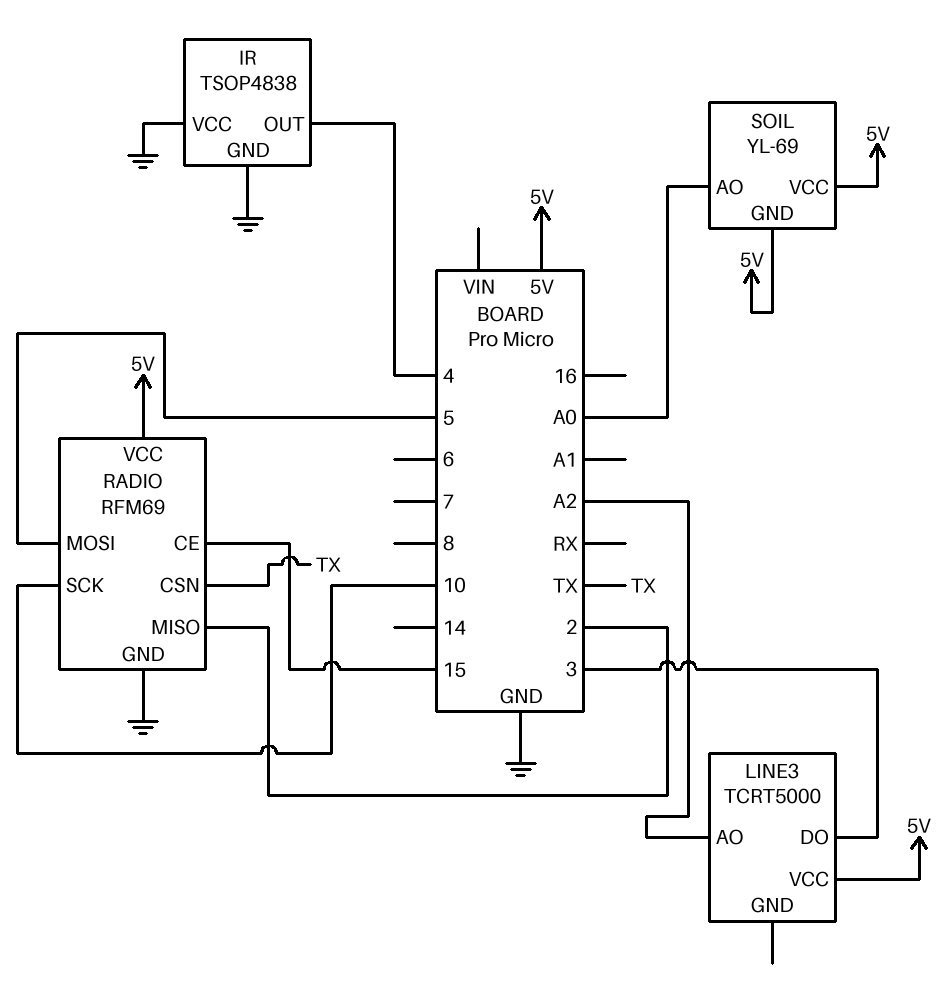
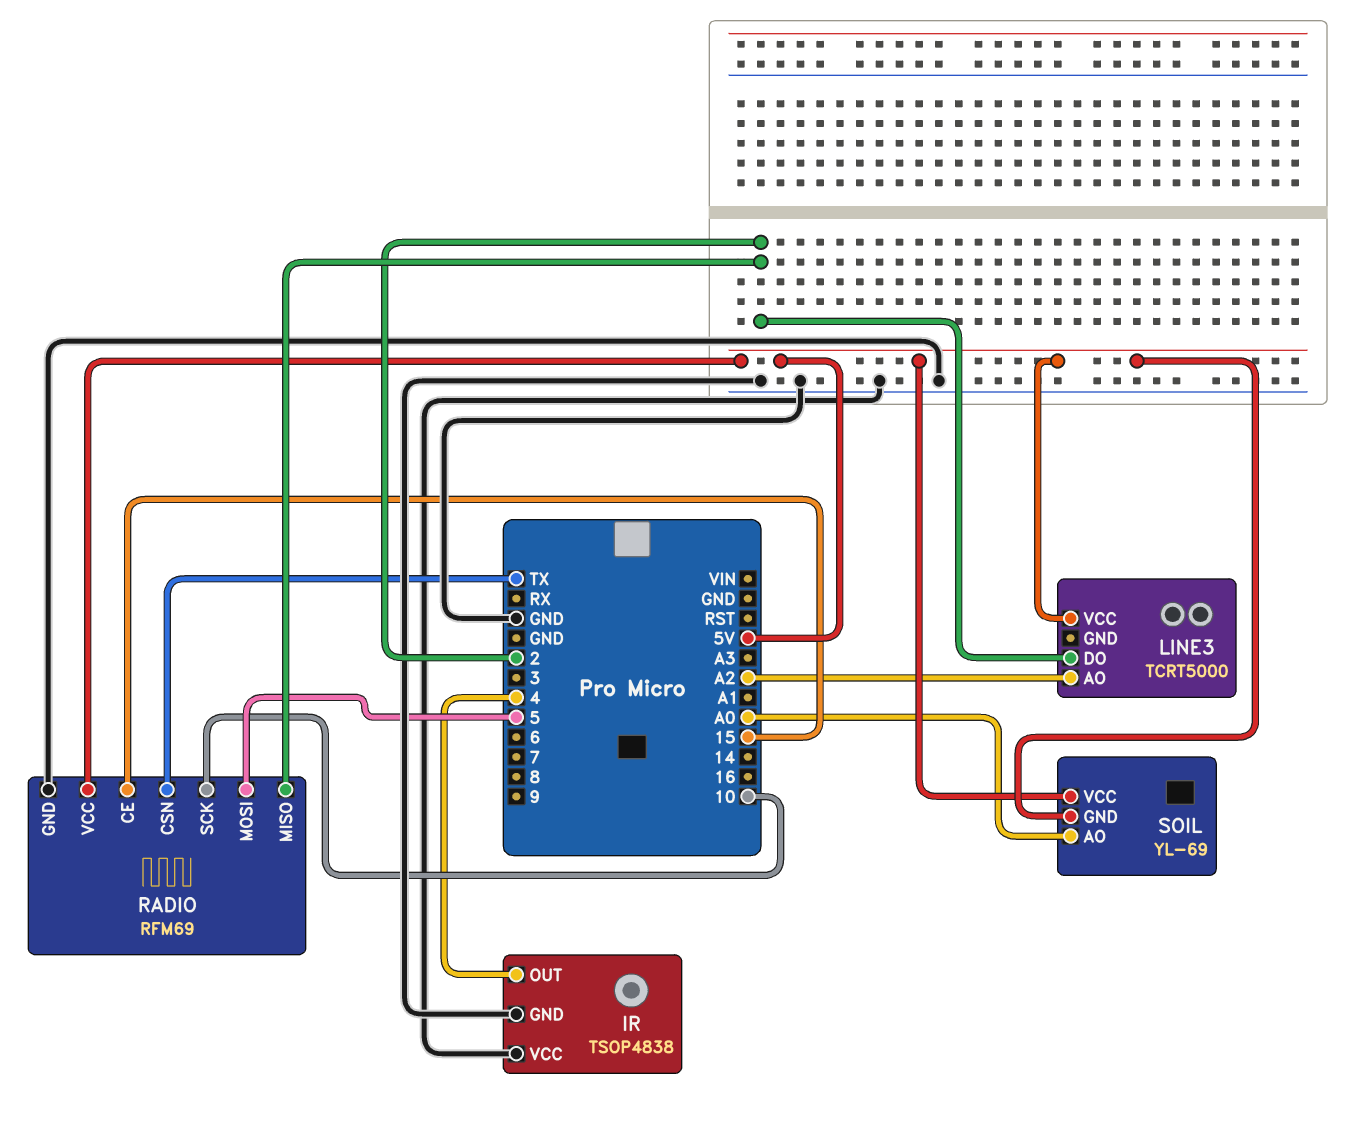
LINE3 pin DO: 3 -> 2

